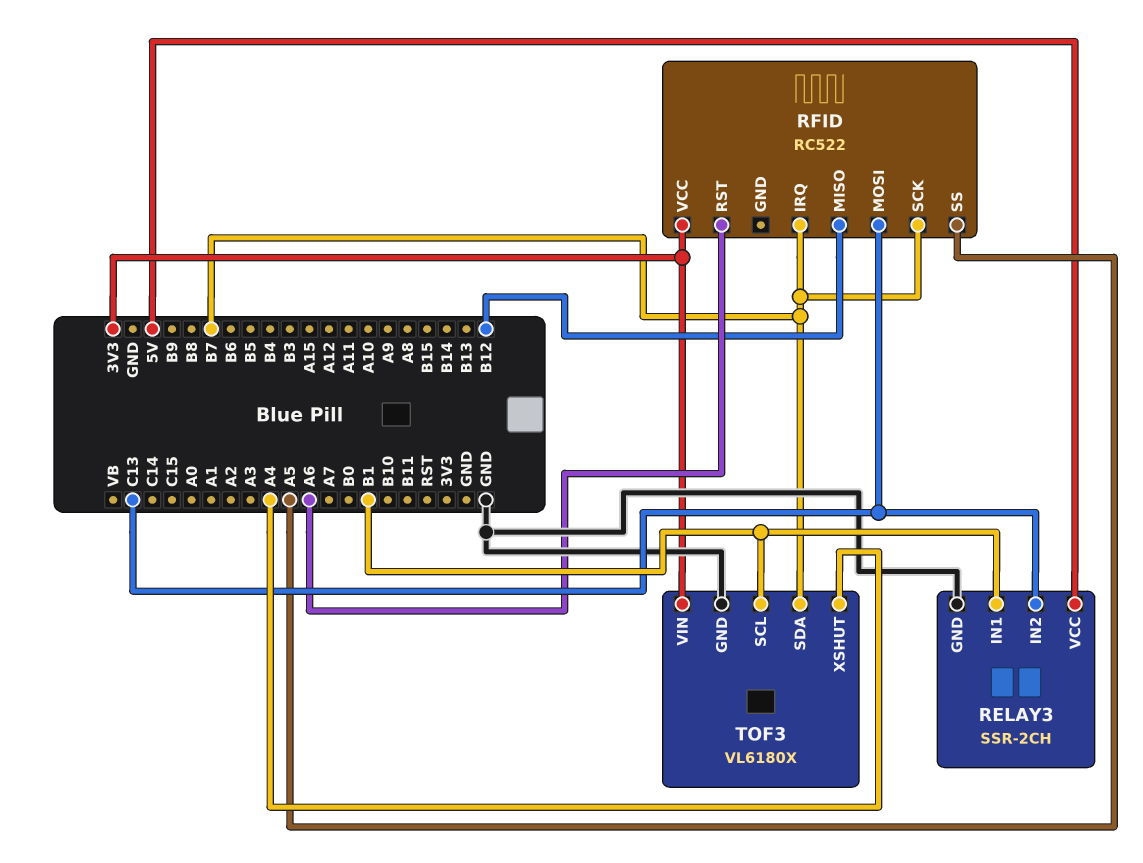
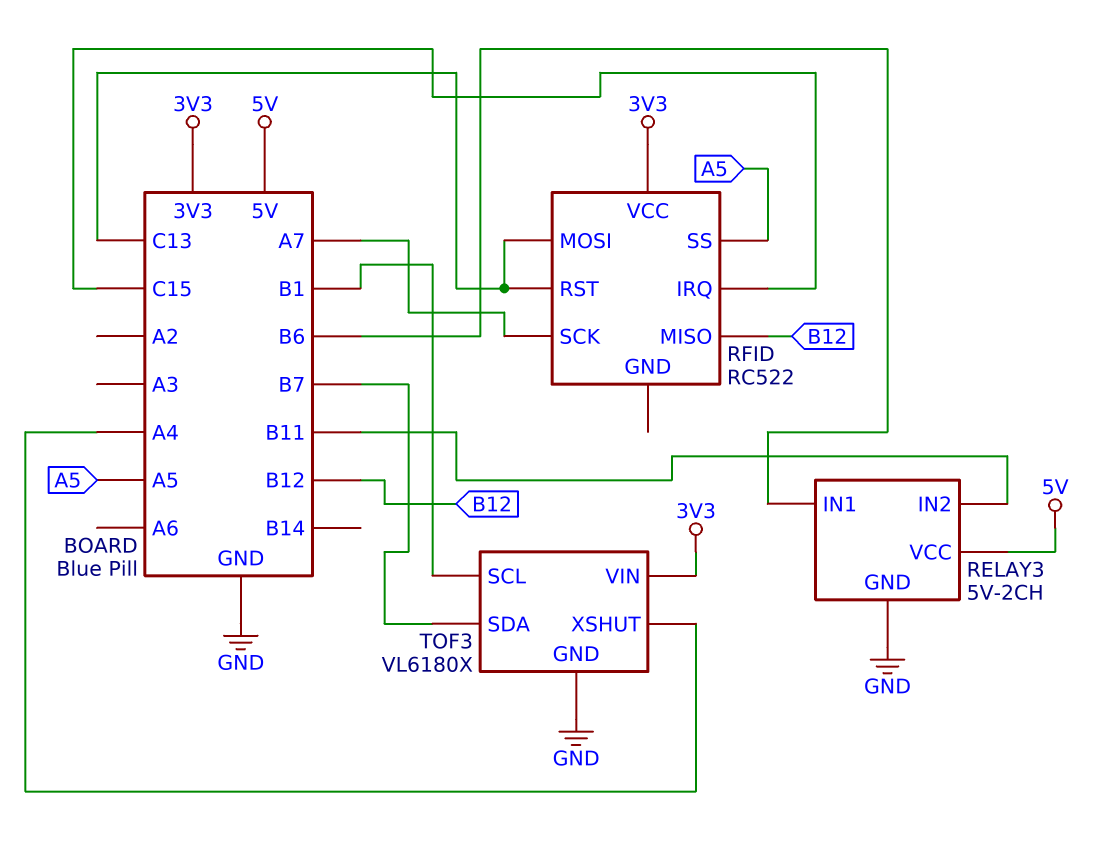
RELAY3: SSR-2CH -> 5V-2CH
RELAY3 pin IN1: B1 -> B6
RELAY3 pin IN2: C13 -> B11
RFID pin IRQ: B7 -> C15
RFID pin RST: A6 -> C13
RFID pin SCK: B7 -> A7

